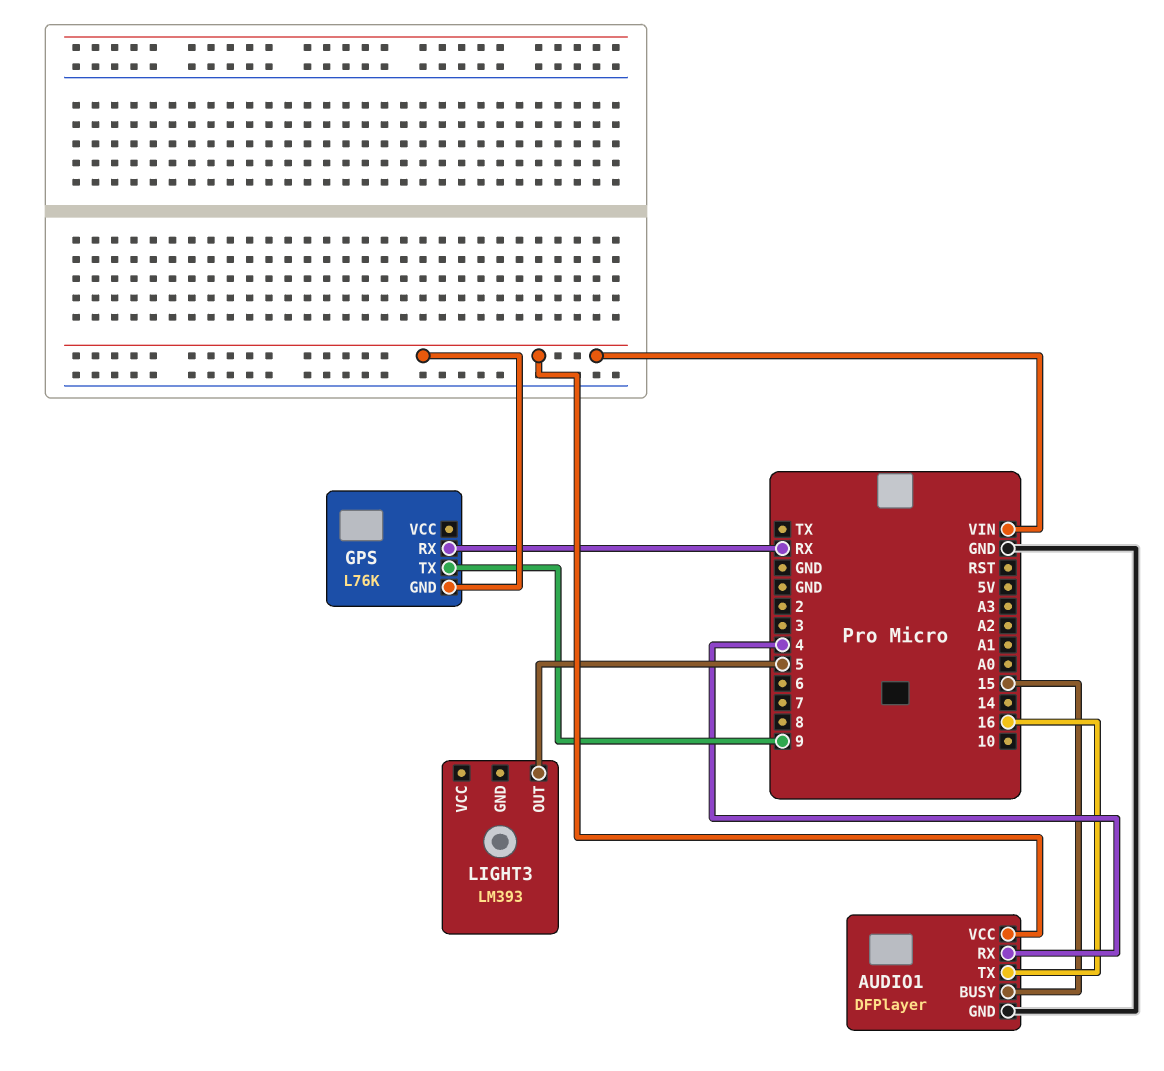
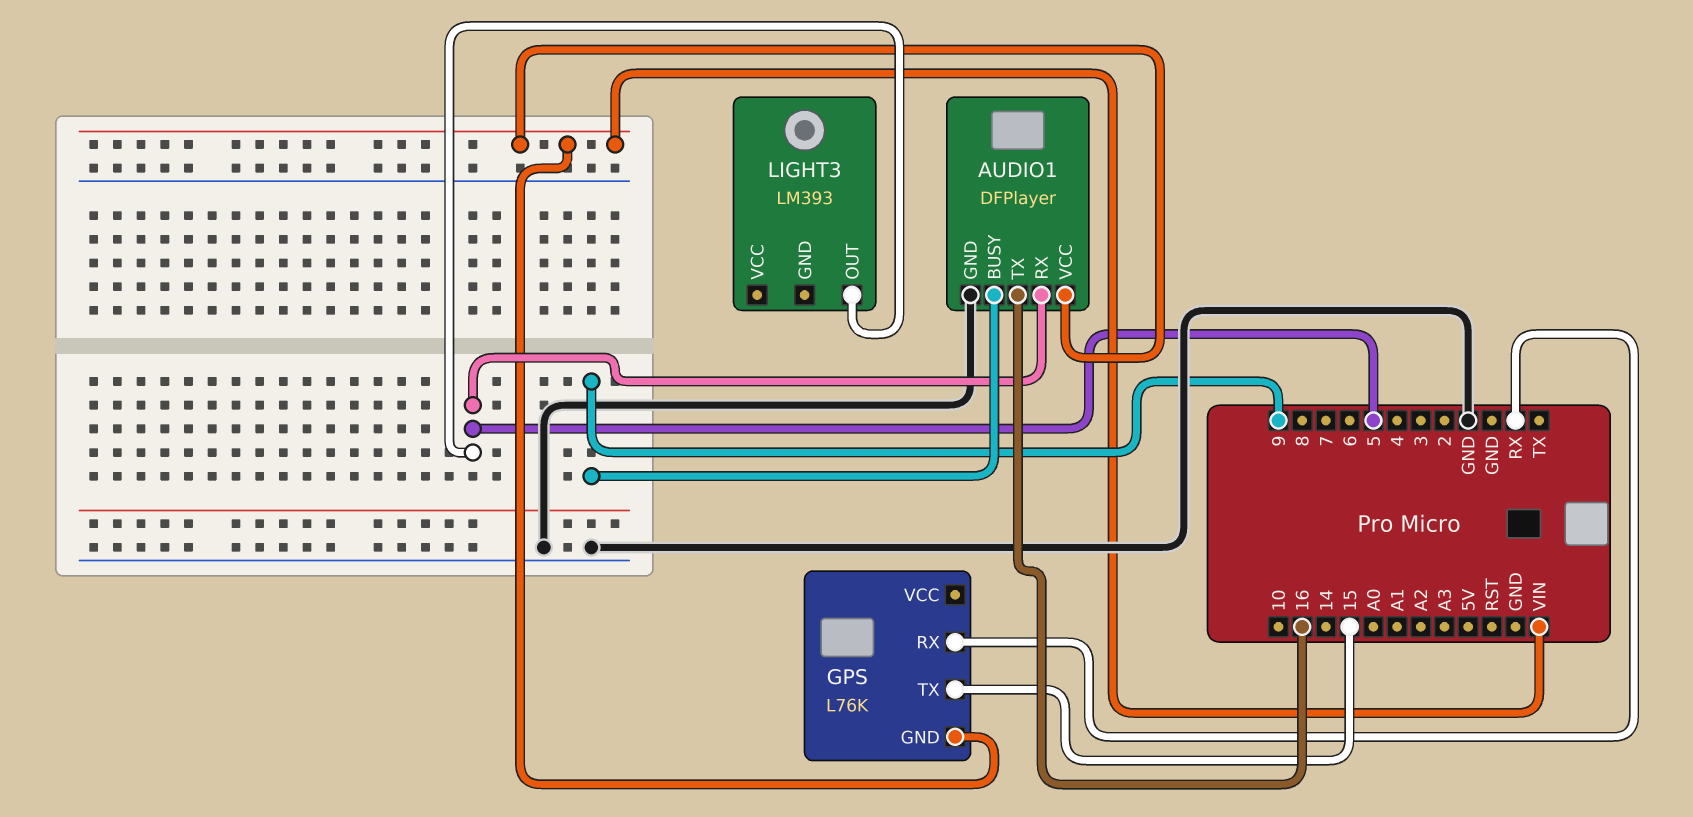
AUDIO1 pin BUSY: 15 -> 9
AUDIO1 pin RX: 4 -> 5
GPS pin TX: 9 -> 15

